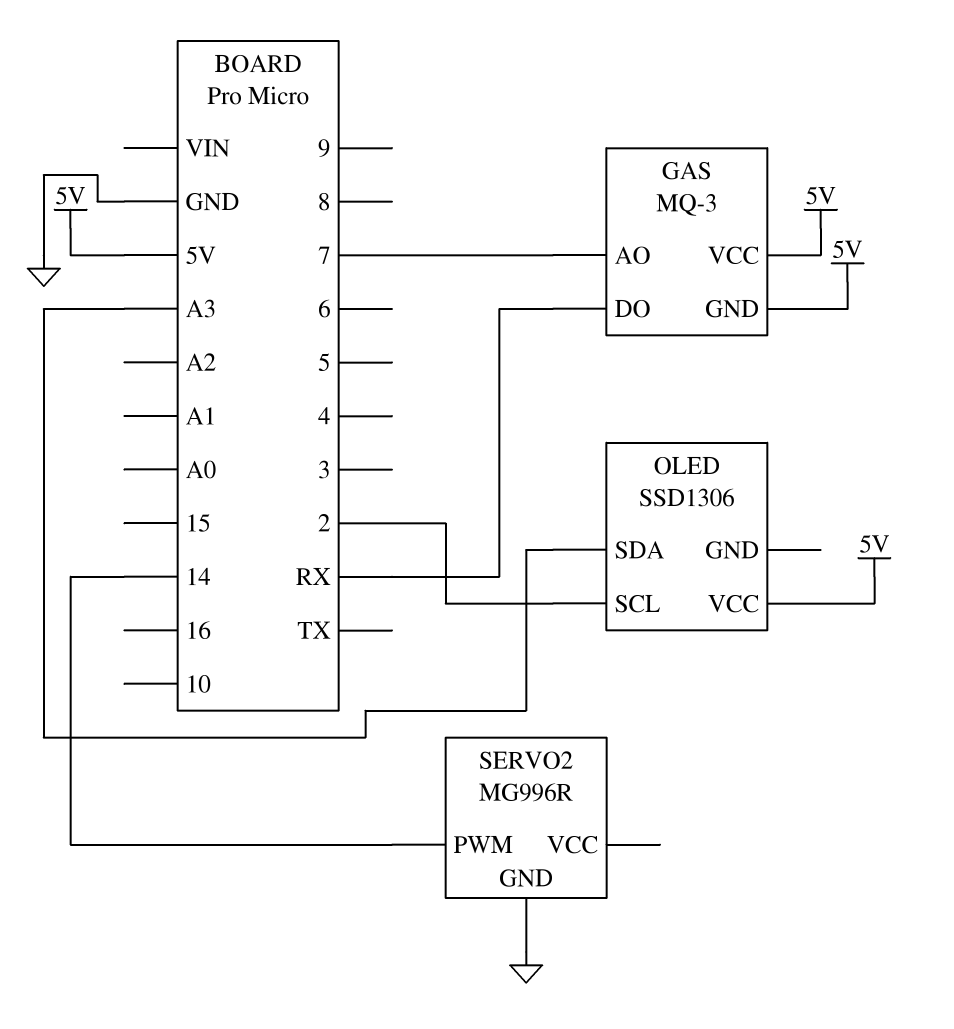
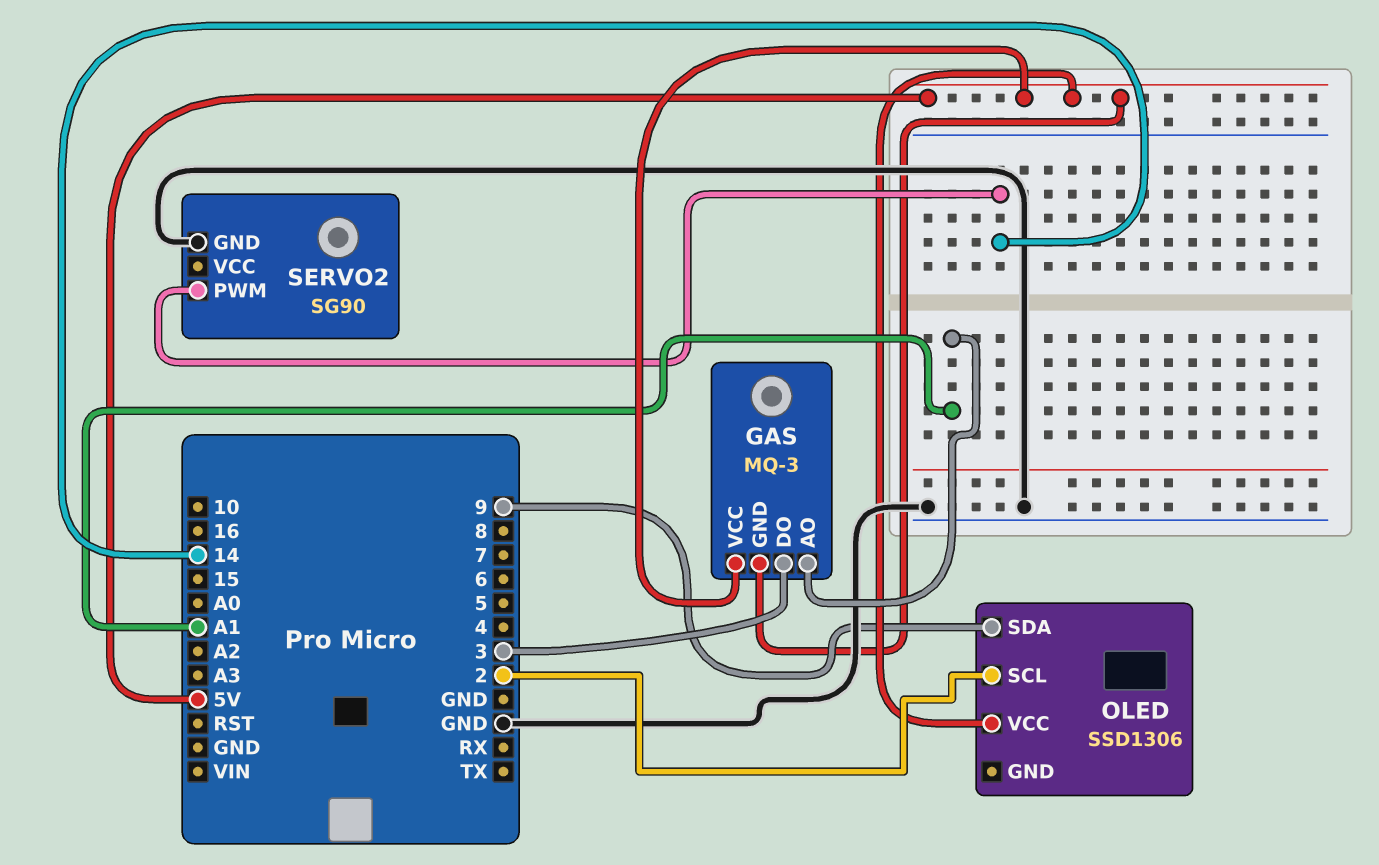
GAS pin AO: 7 -> A1
GAS pin DO: RX -> 3
OLED pin SDA: A3 -> 9
SERVO2: MG996R -> SG90

